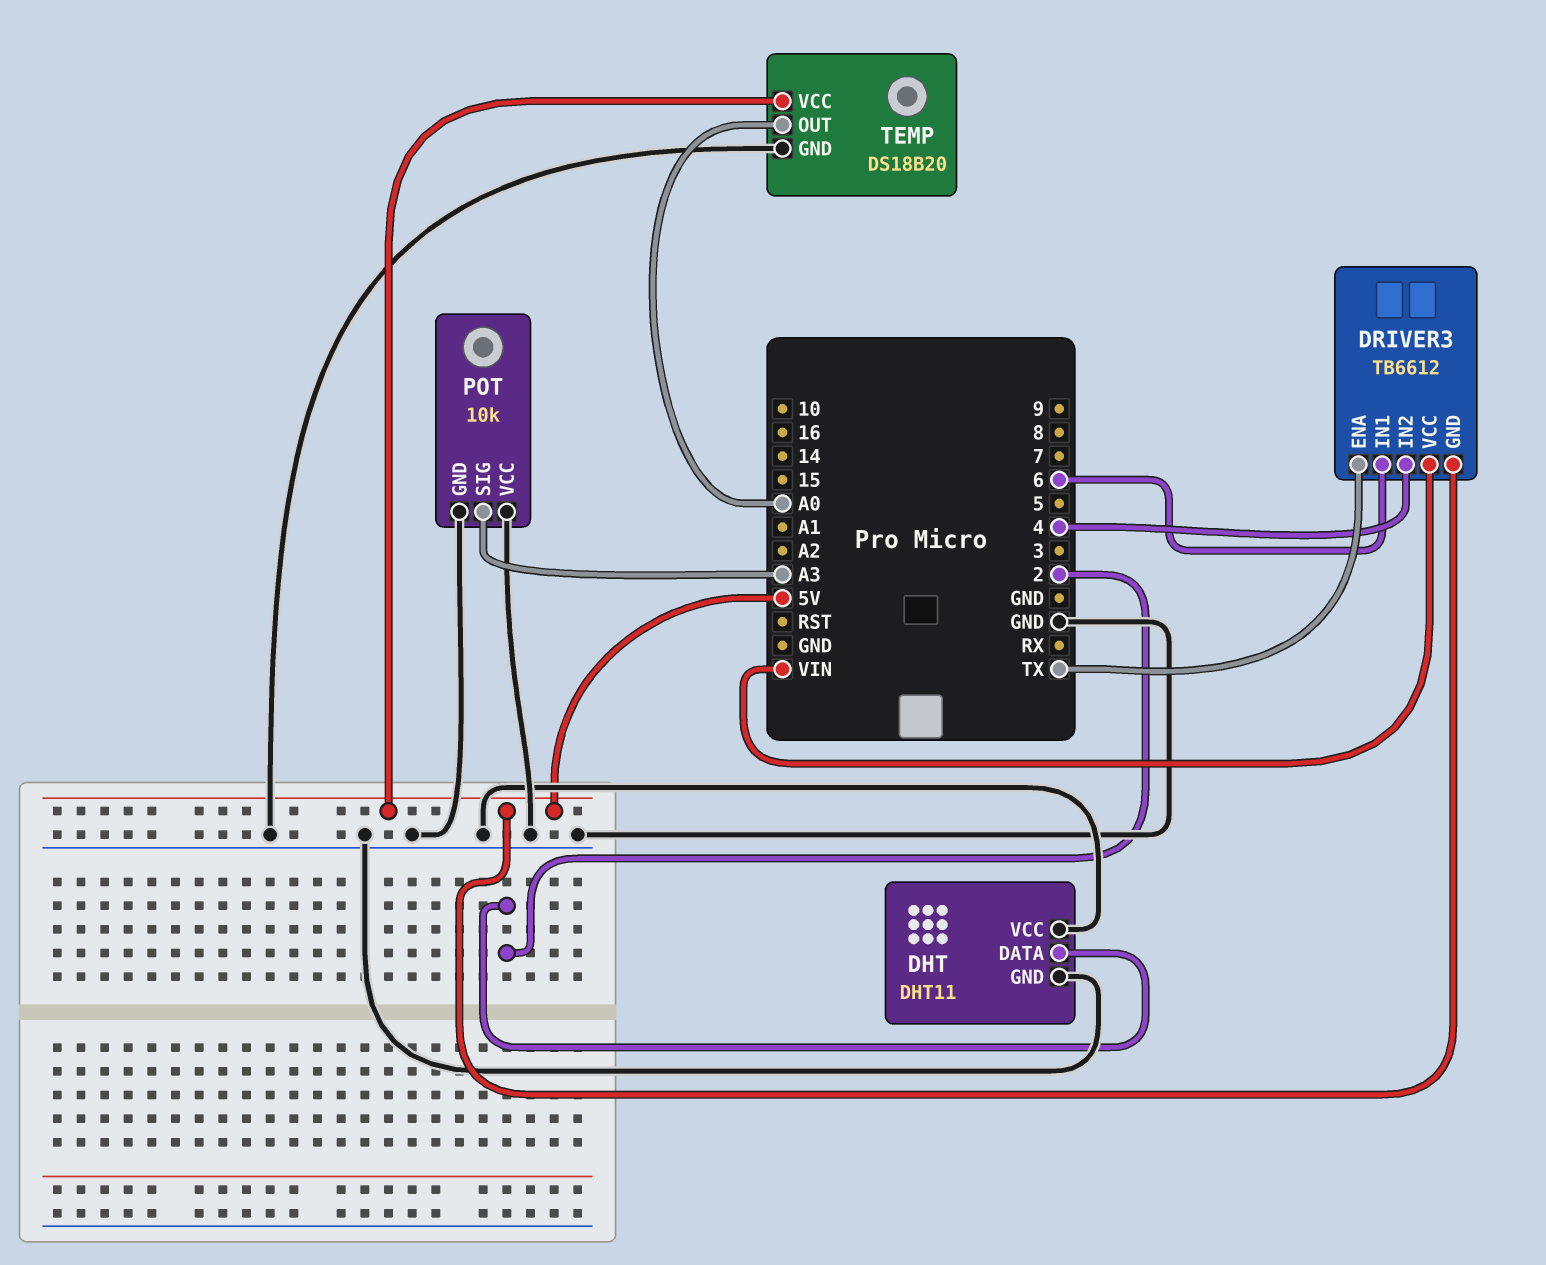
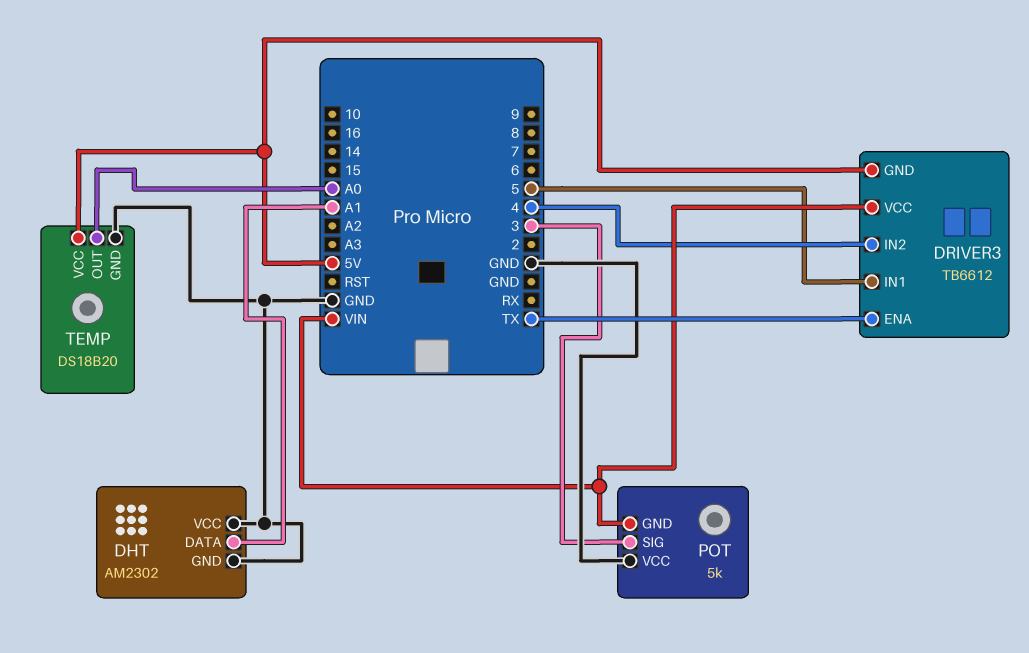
DHT: DHT11 -> AM2302
DHT pin DATA: 2 -> A1
DRIVER3 pin IN1: 6 -> 5
POT: 10k -> 5k
POT pin GND: GND -> VIN
POT pin SIG: A3 -> 3

